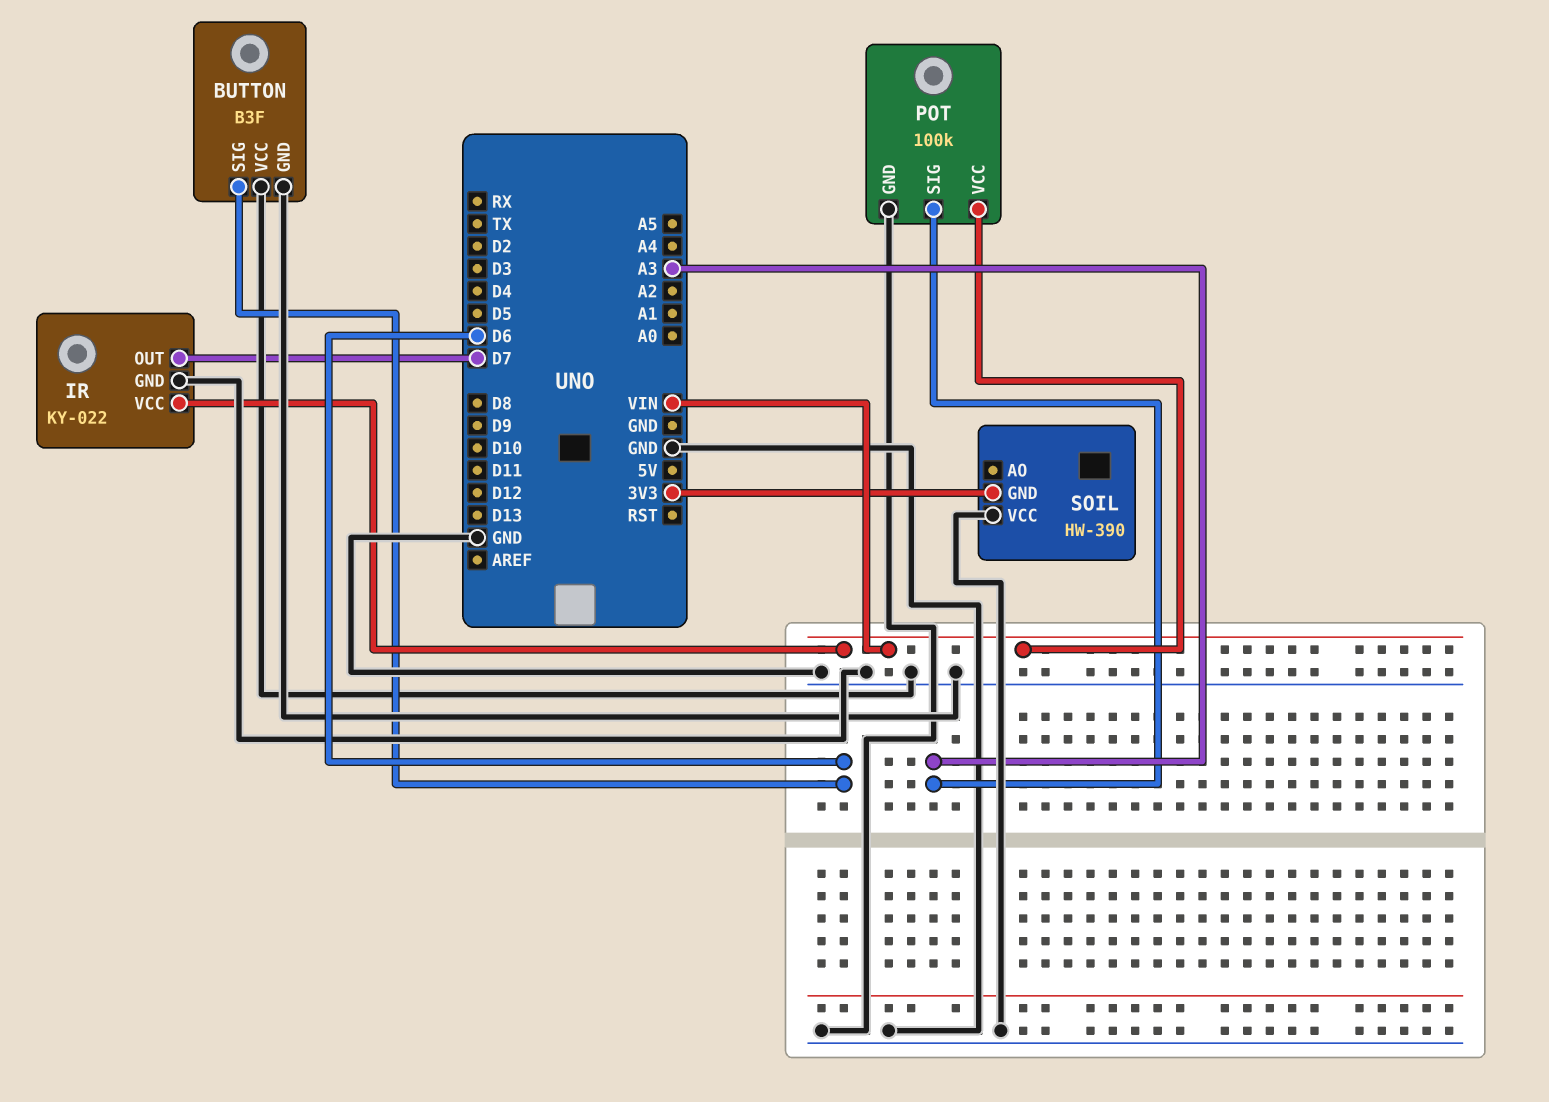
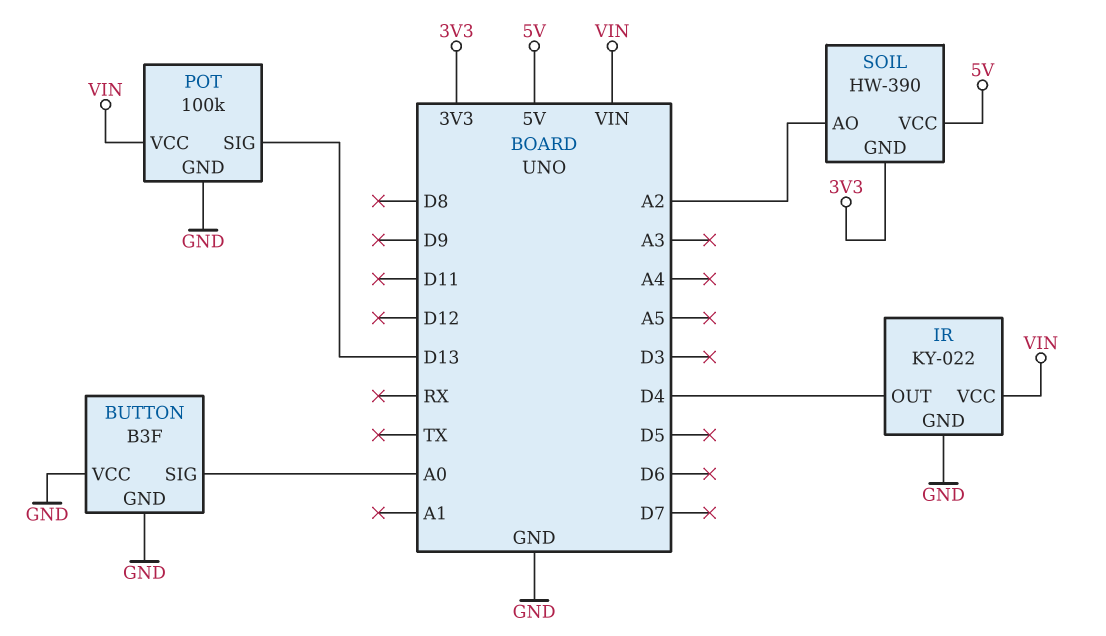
BUTTON pin SIG: D6 -> A0
IR pin OUT: D7 -> D4
POT pin SIG: A3 -> D13
SOIL pin AO: none -> A2
SOIL pin VCC: GND -> 5V

